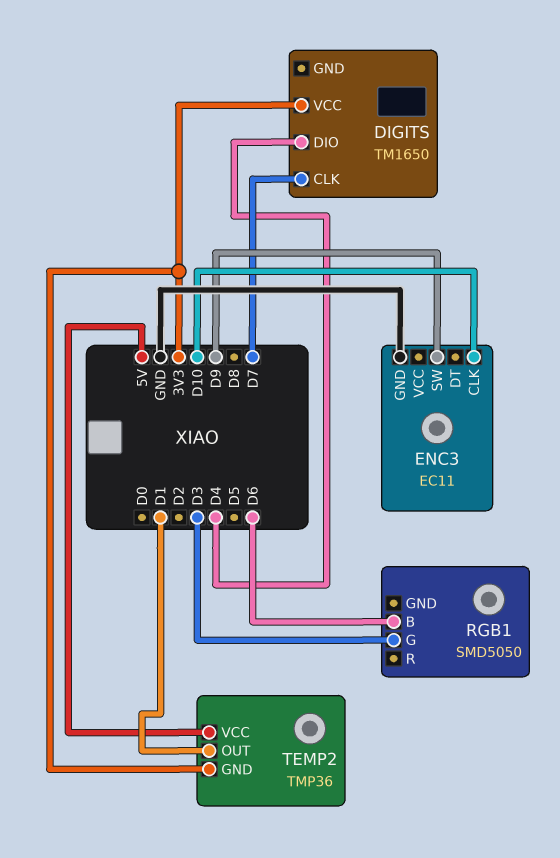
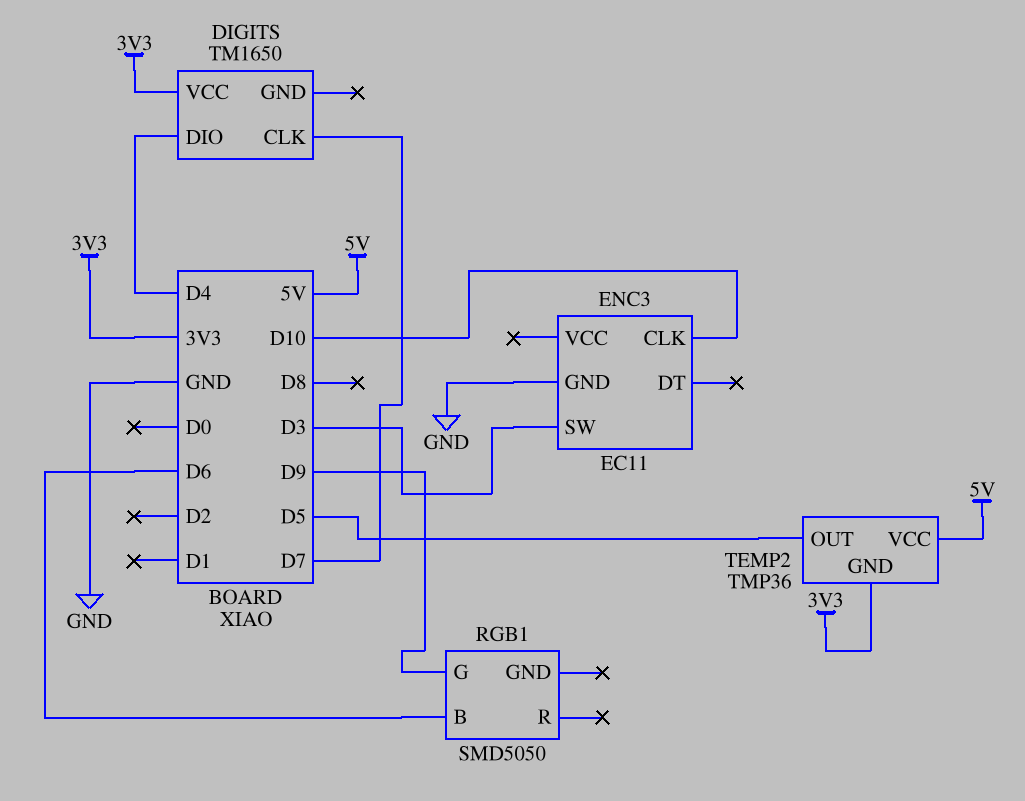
ENC3 pin SW: D9 -> D3
RGB1 pin G: D3 -> D9
TEMP2 pin OUT: D1 -> D5

